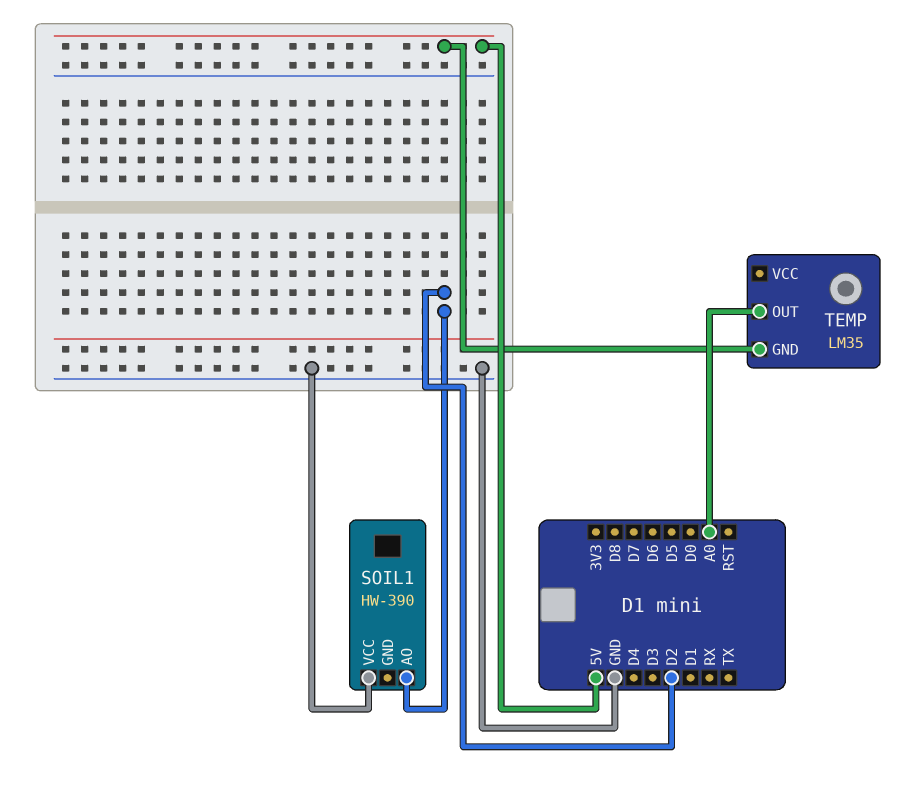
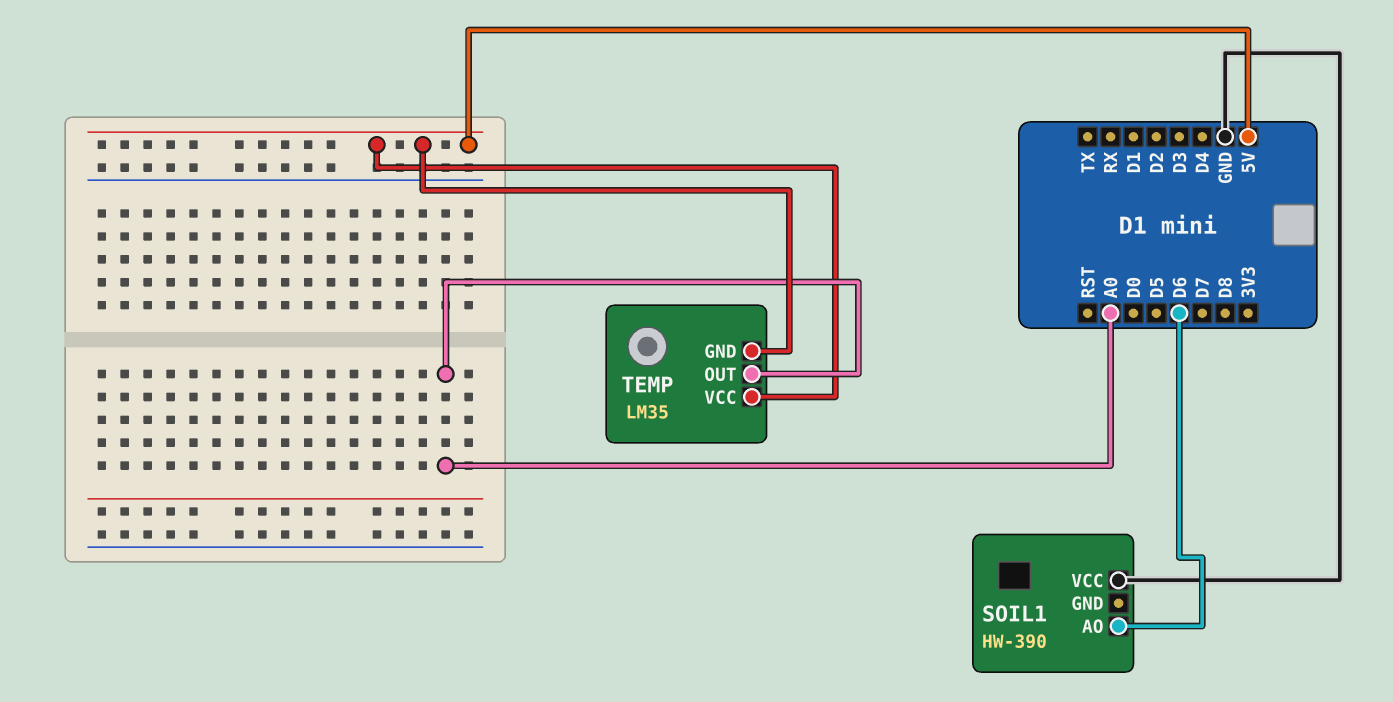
SOIL1 pin AO: D2 -> D6
TEMP pin VCC: none -> 5V

